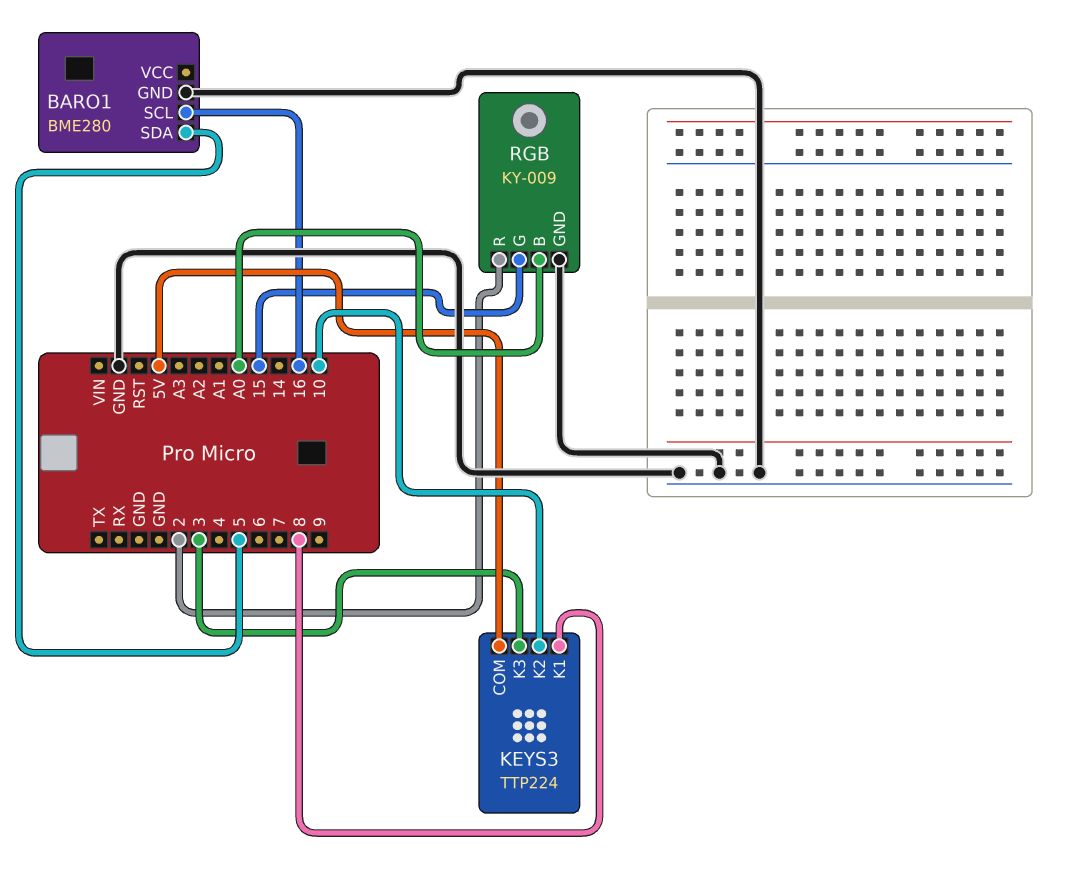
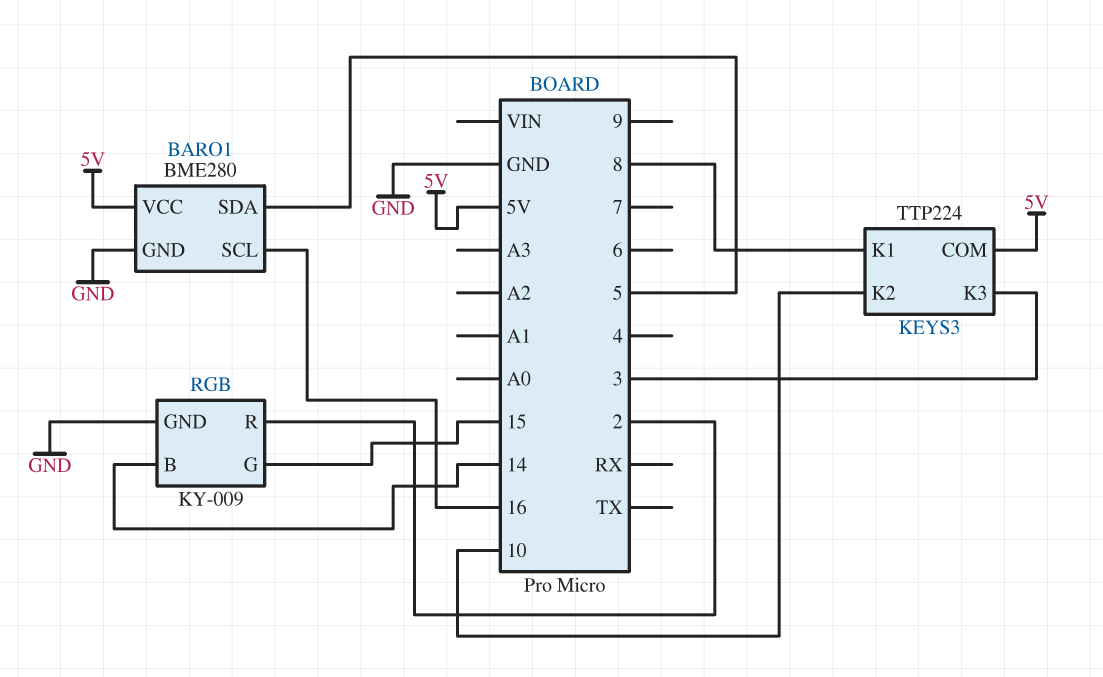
BARO1 pin VCC: none -> 5V
RGB pin B: A0 -> 14

